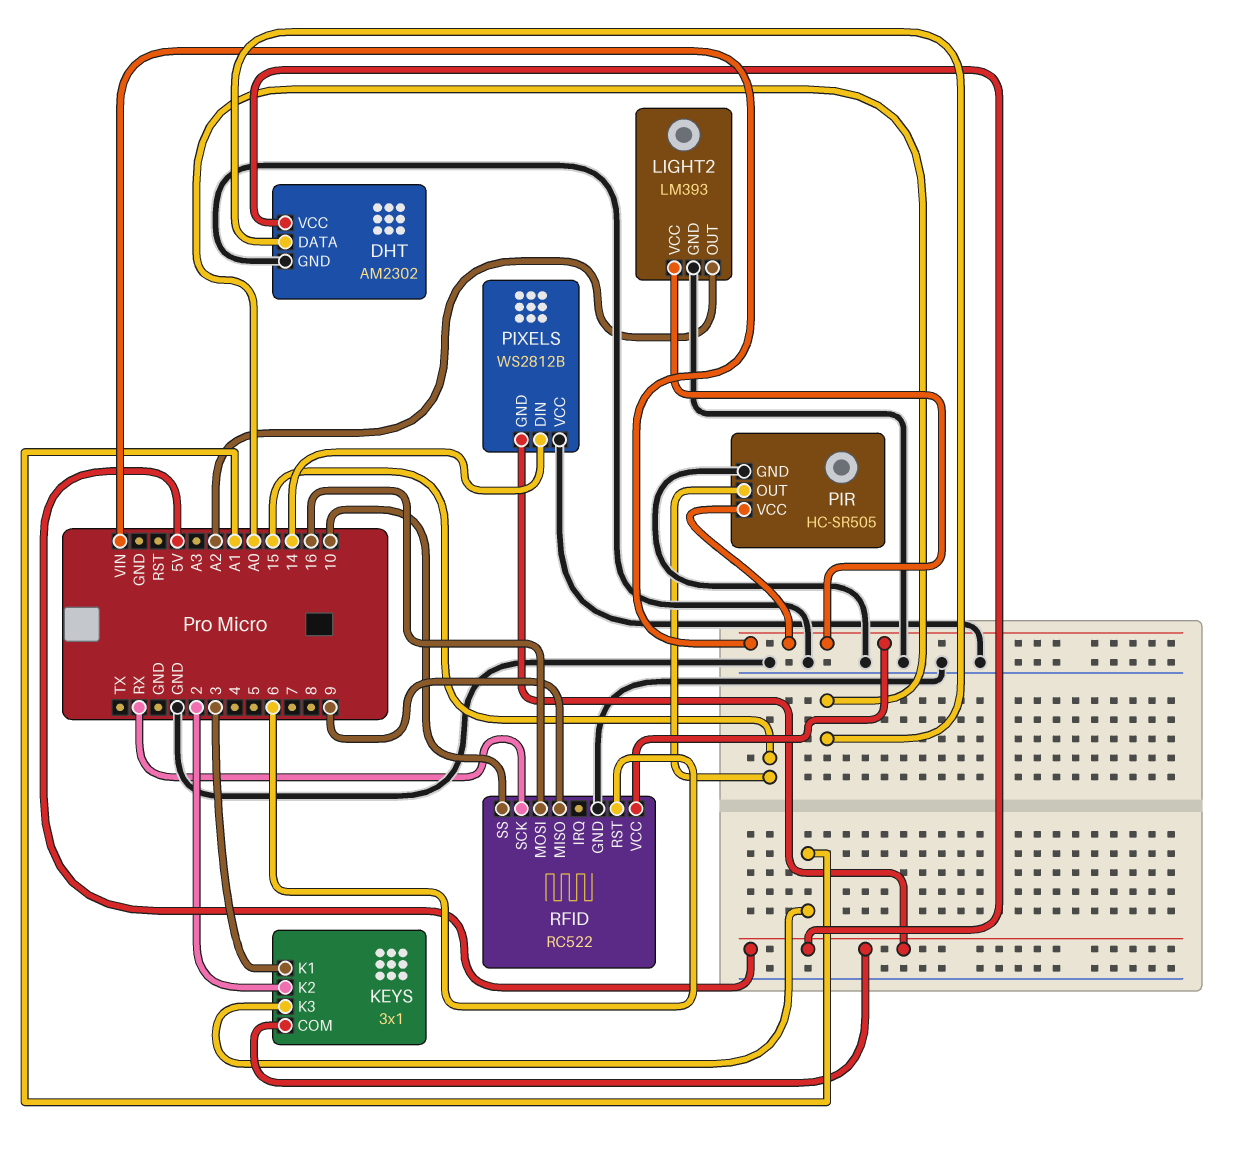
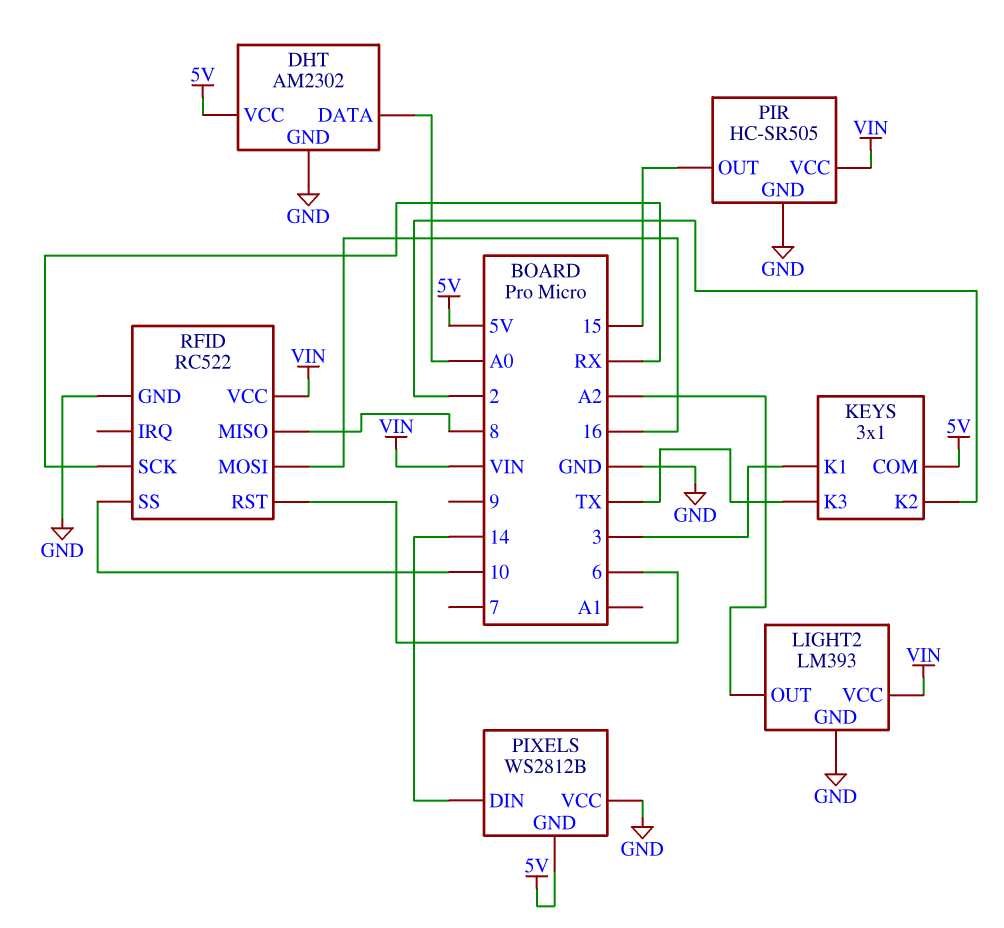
KEYS pin K3: A1 -> TX
RFID pin MISO: 9 -> 8

